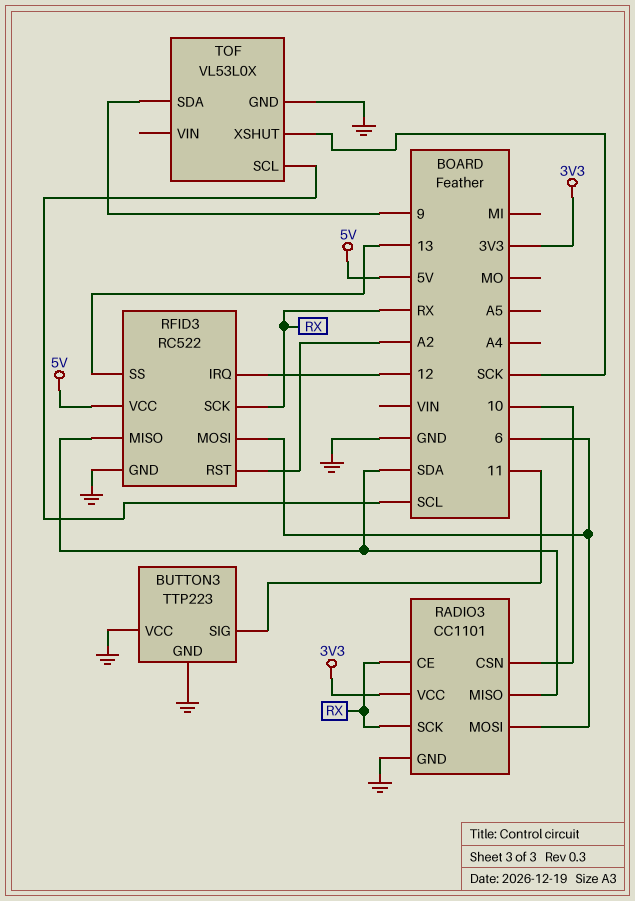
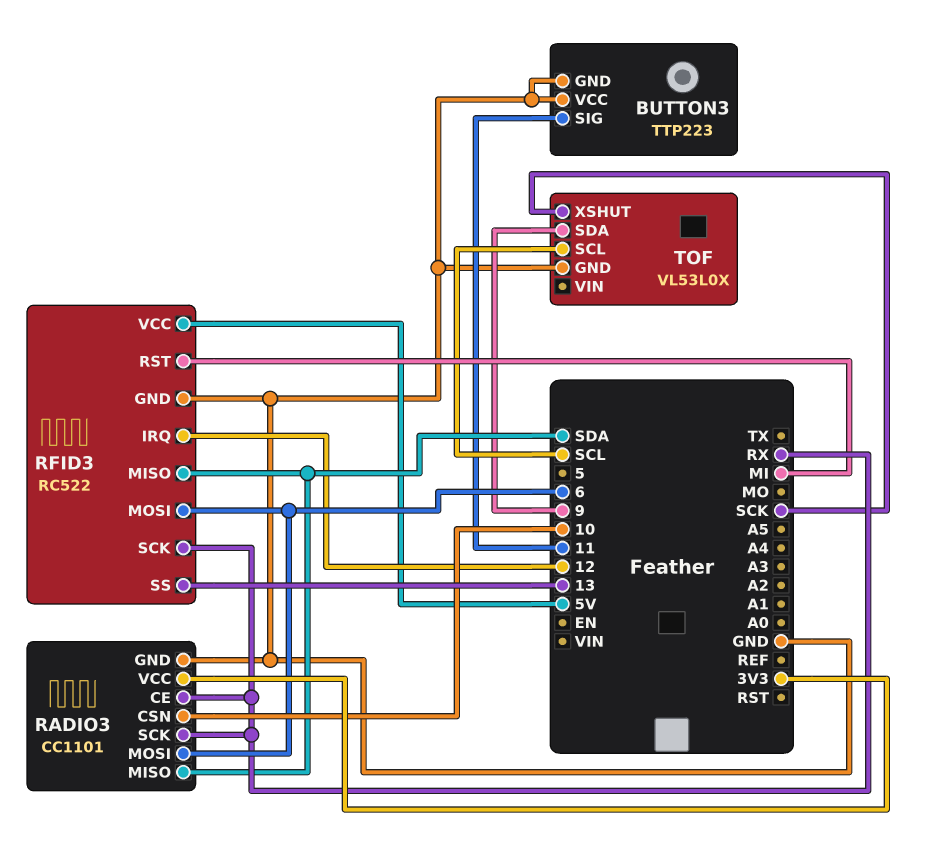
RFID3 pin RST: A2 -> MI

